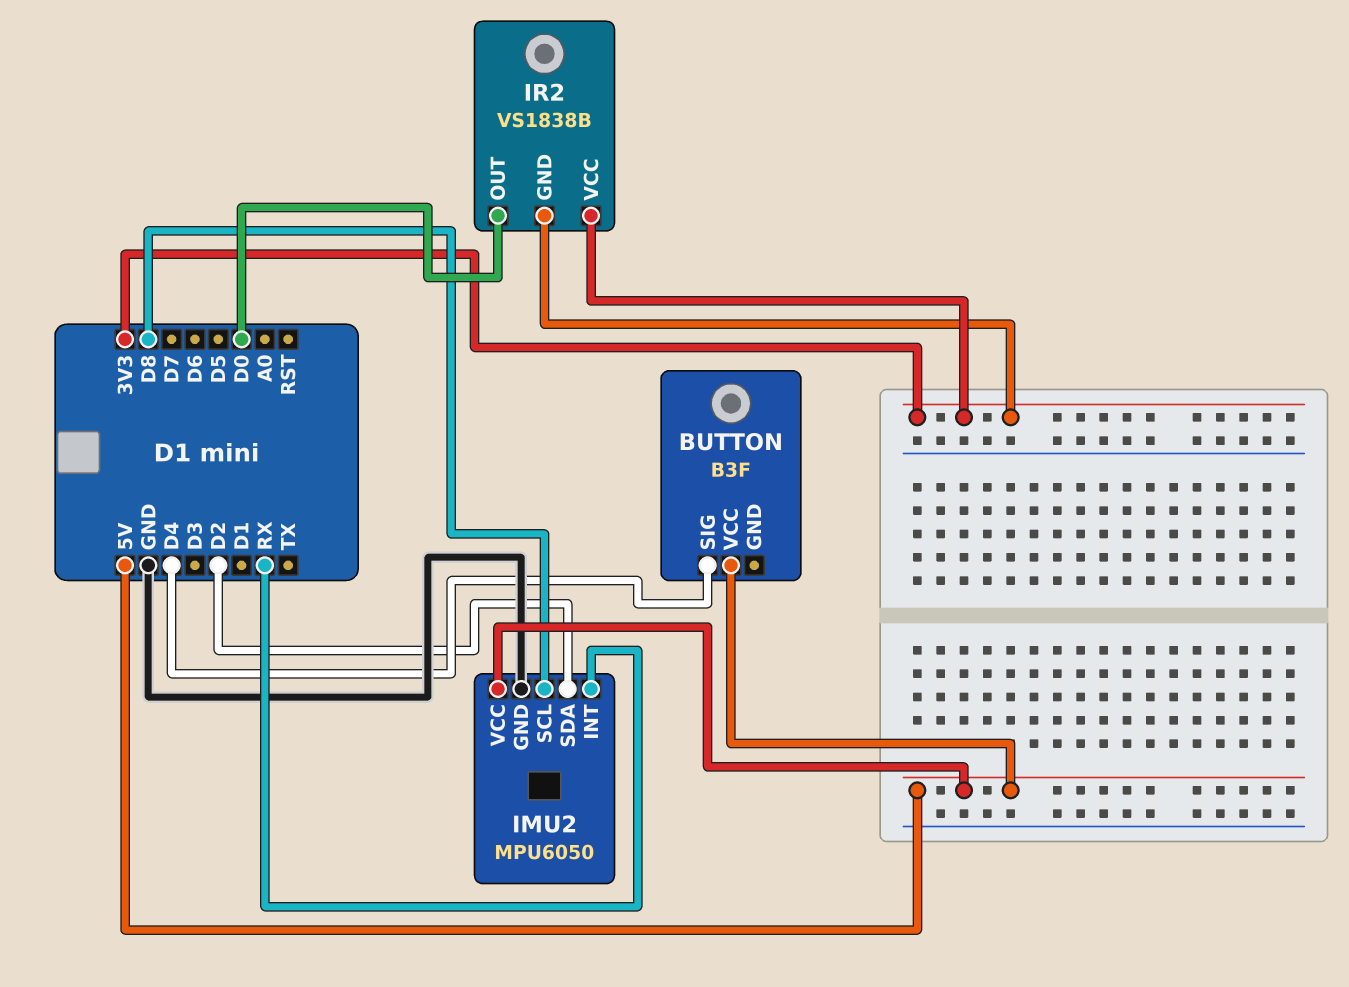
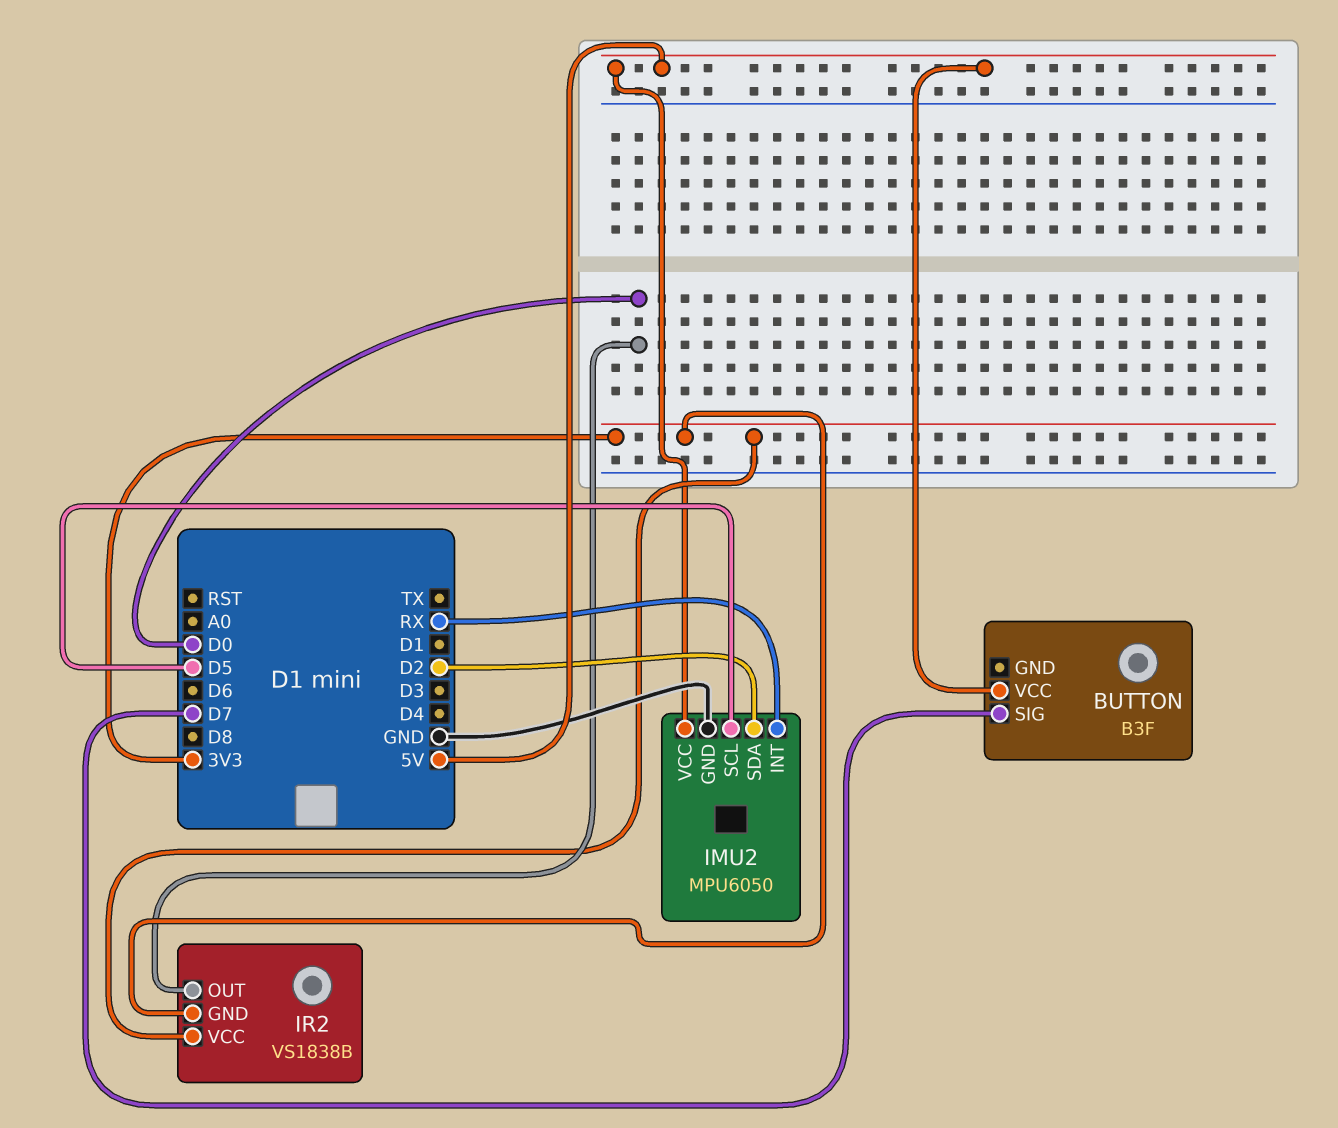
BUTTON pin SIG: D4 -> D7
IMU2 pin SCL: D8 -> D5

